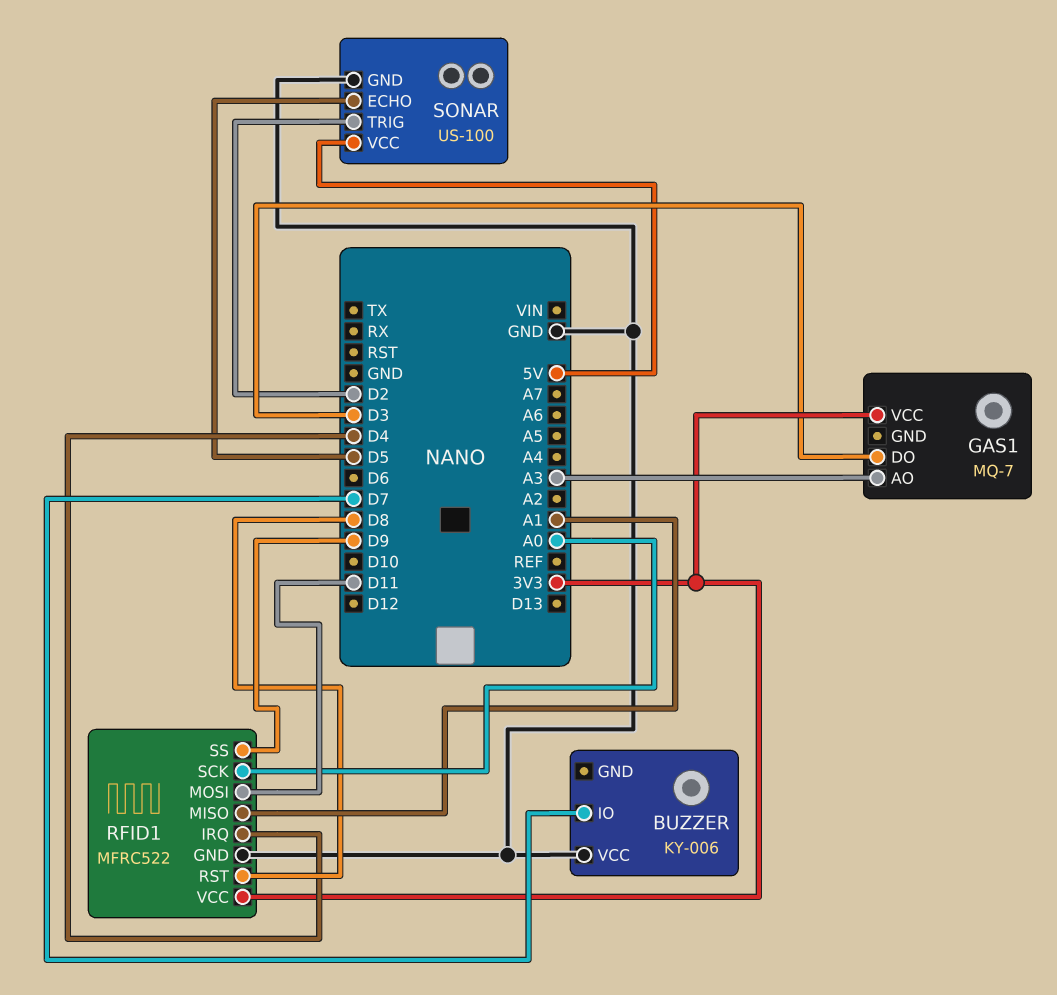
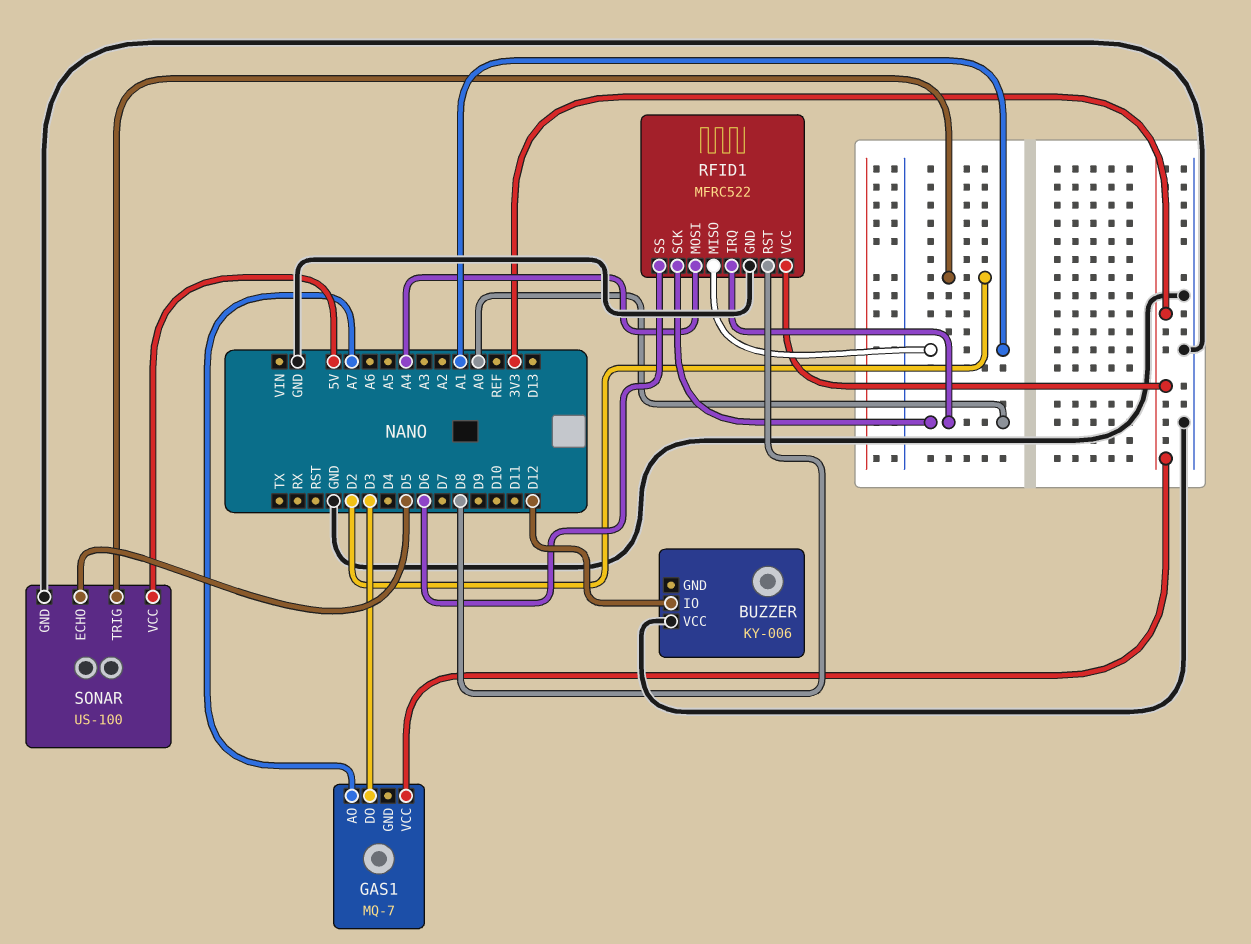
BUZZER pin IO: D7 -> D12
GAS1 pin AO: A3 -> A7
RFID1 pin IRQ: D4 -> A0
RFID1 pin MOSI: D11 -> A4
RFID1 pin SS: D9 -> D6

